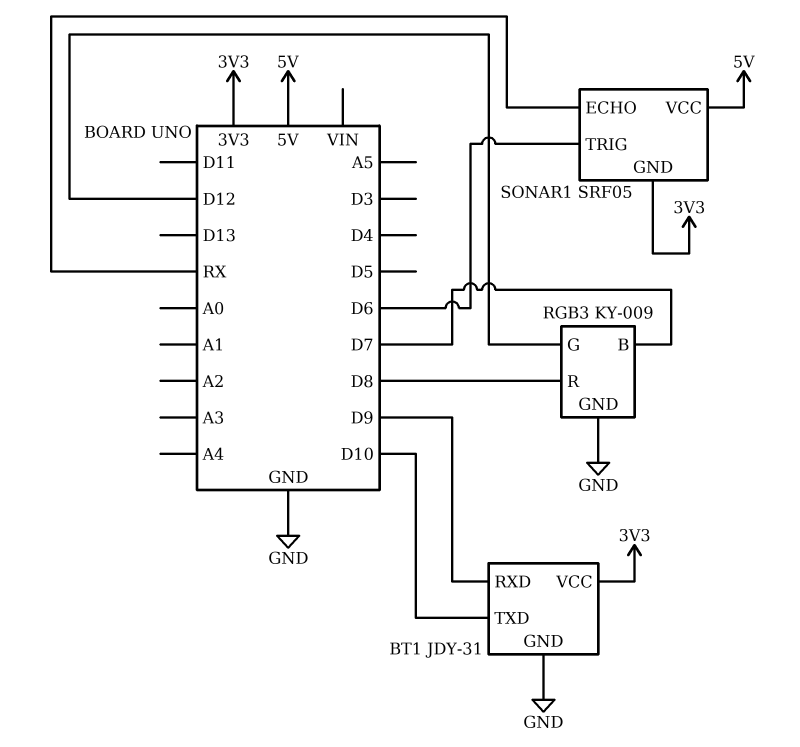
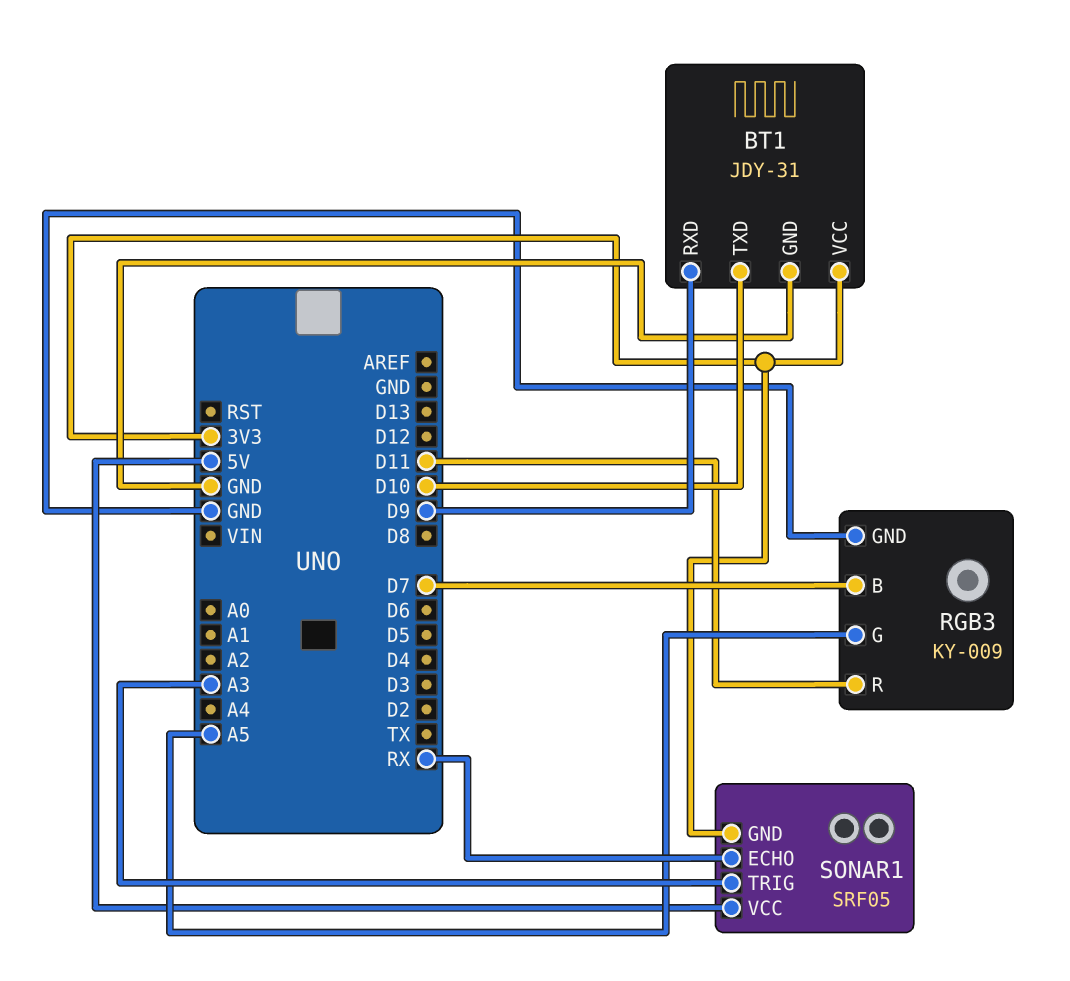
RGB3 pin G: D12 -> A5
RGB3 pin R: D8 -> D11
SONAR1 pin TRIG: D6 -> A3

